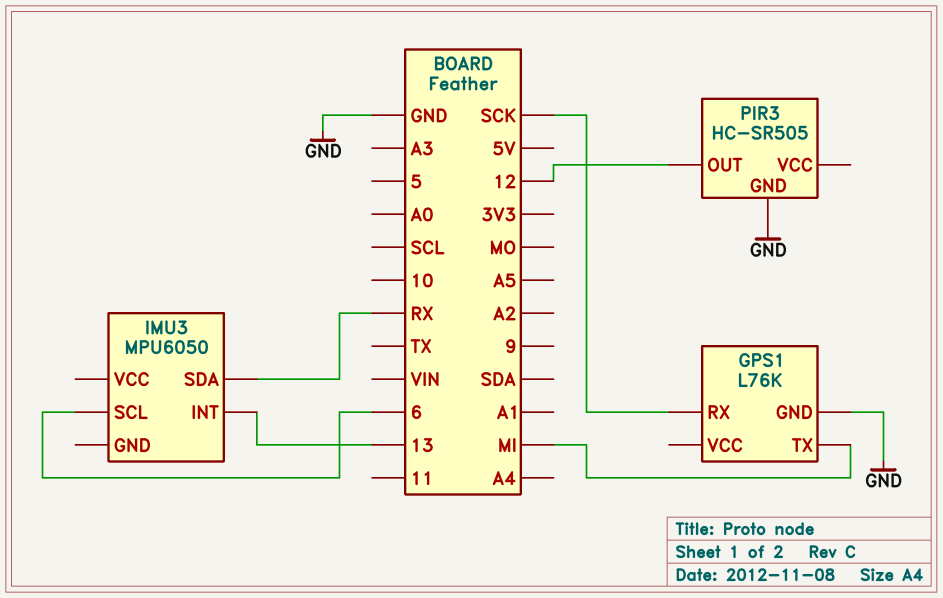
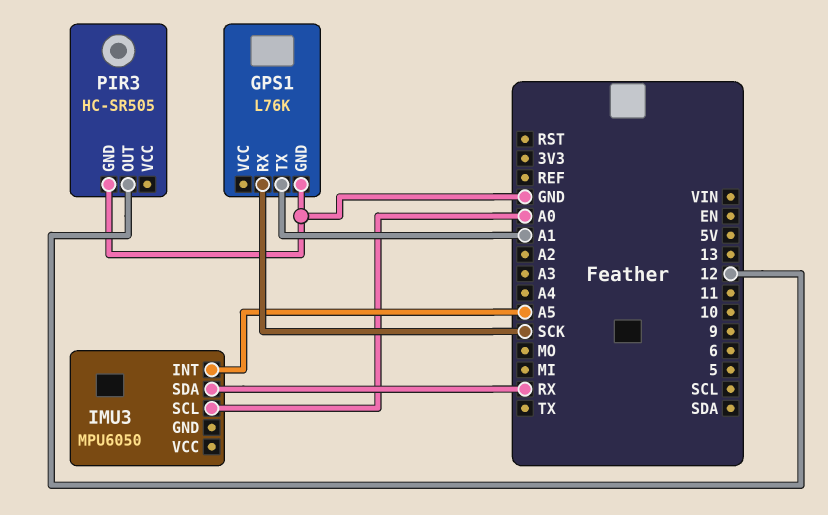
GPS1 pin TX: MI -> A1
IMU3 pin INT: 13 -> A5
IMU3 pin SCL: 6 -> A0

